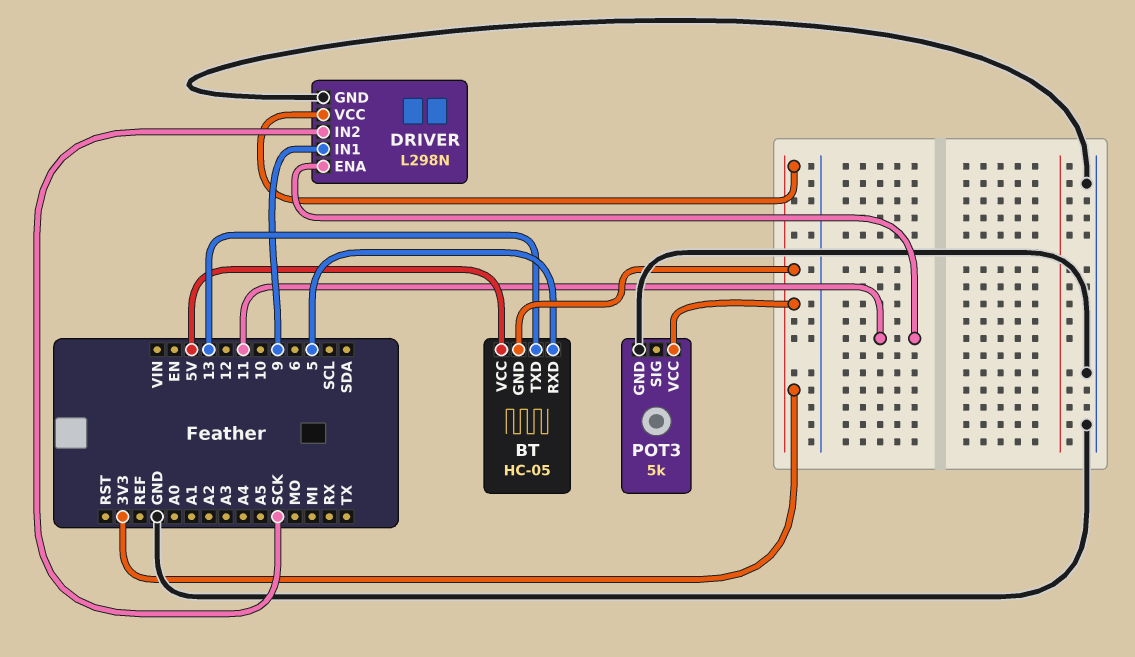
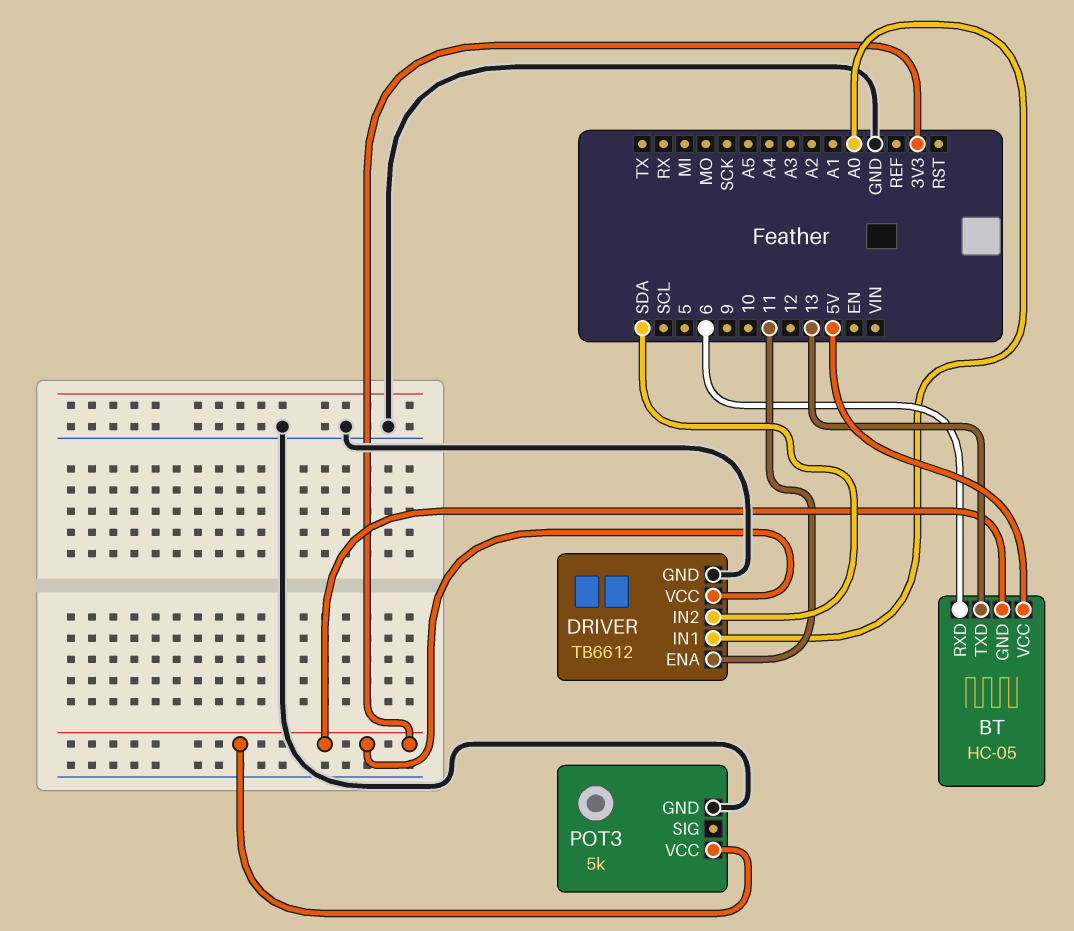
BT pin RXD: 5 -> 6
DRIVER: L298N -> TB6612
DRIVER pin IN1: 9 -> A0
DRIVER pin IN2: SCK -> SDA

